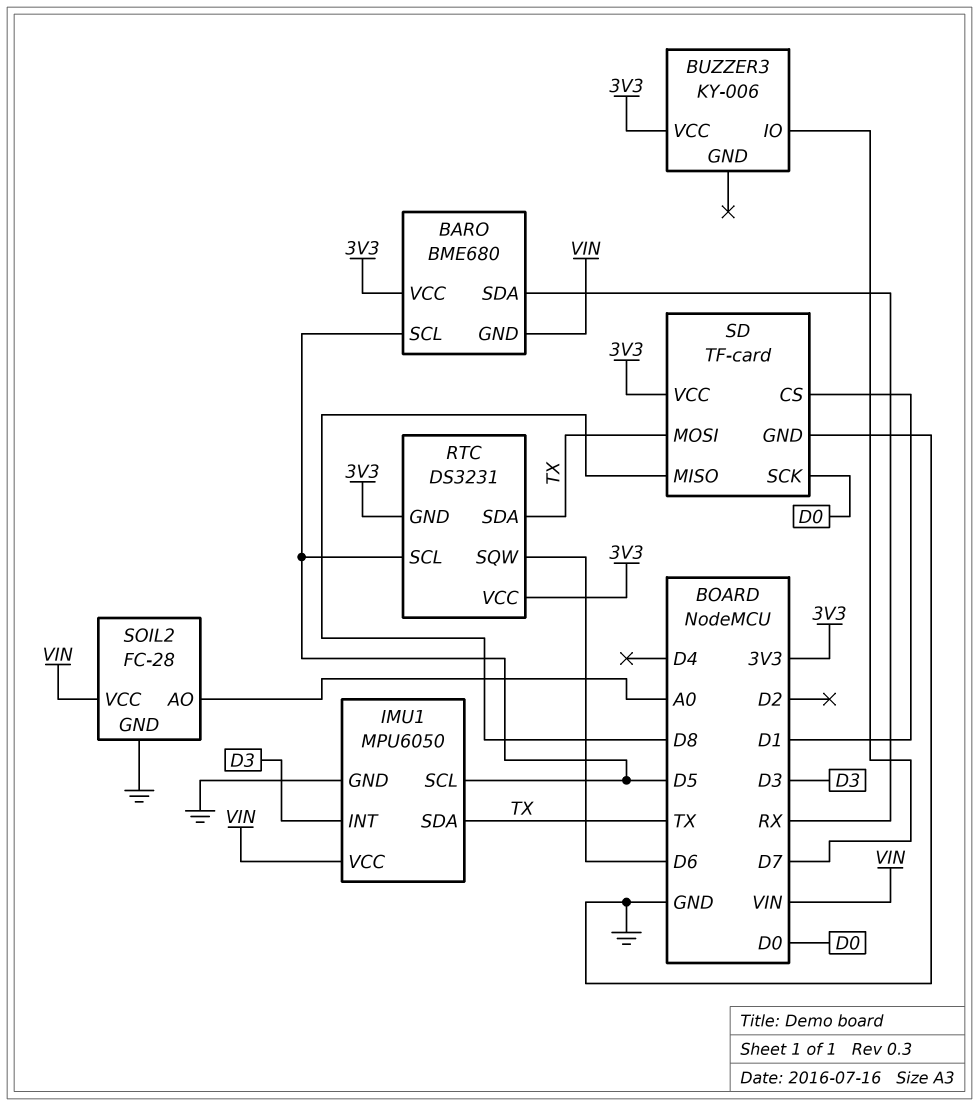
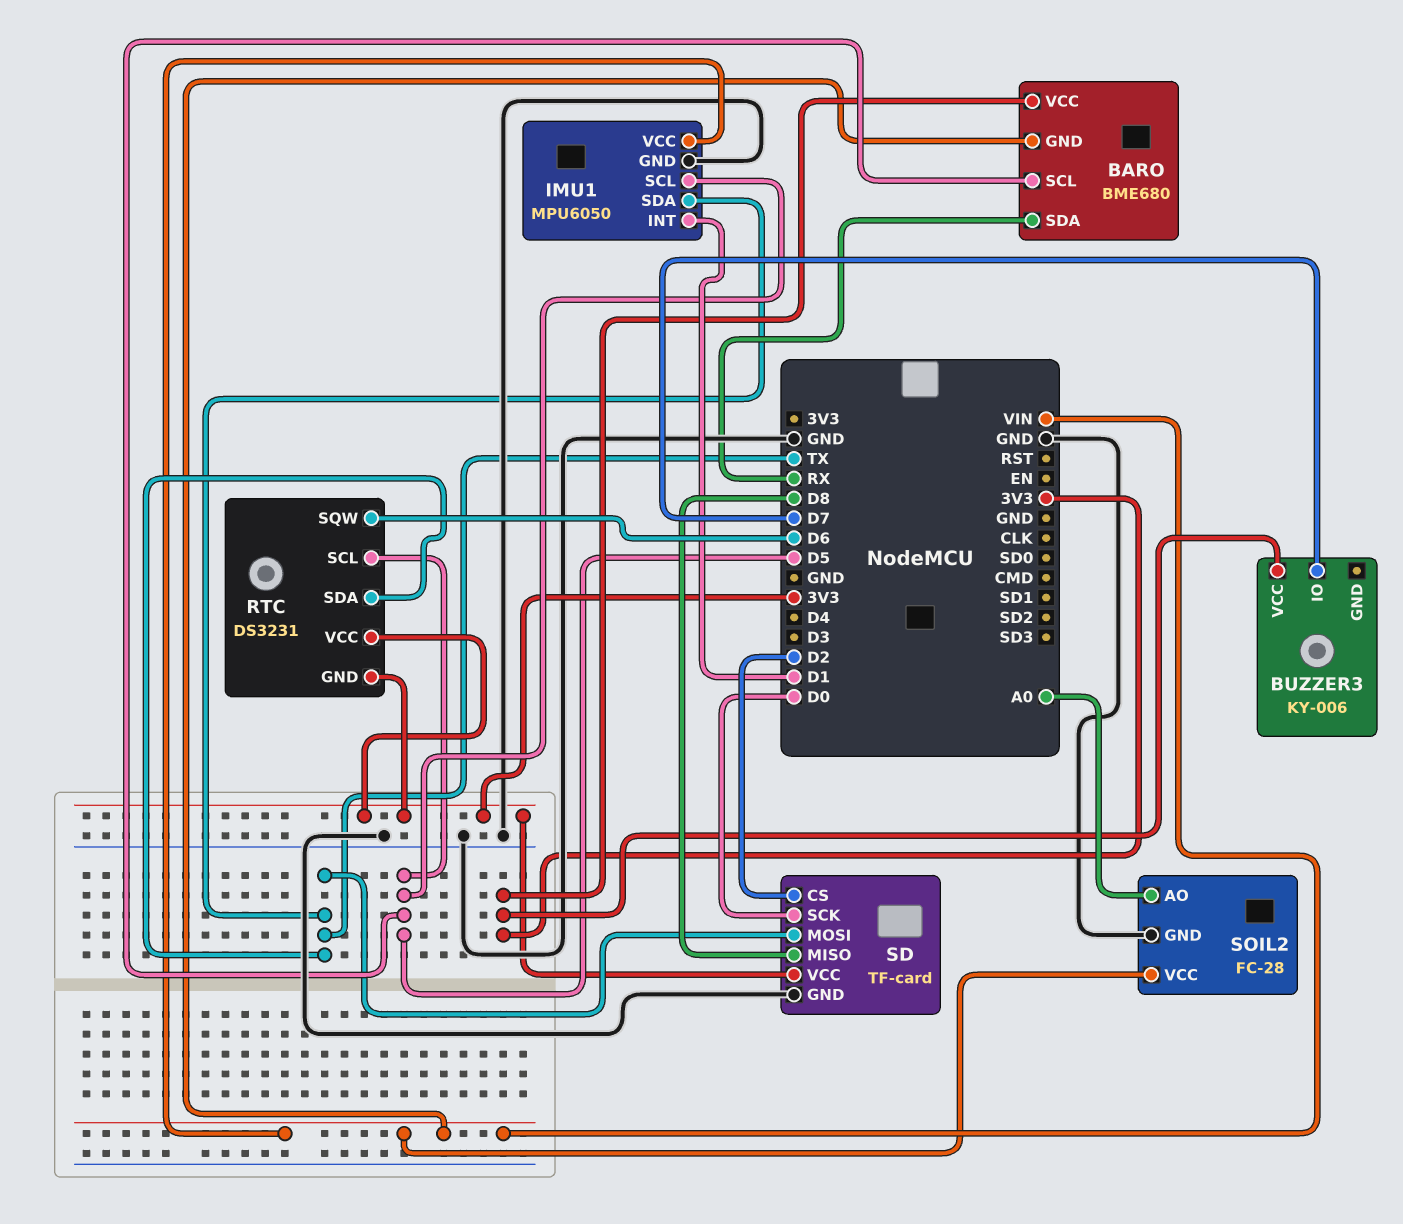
IMU1 pin INT: D3 -> D1
SD pin CS: D1 -> D2

